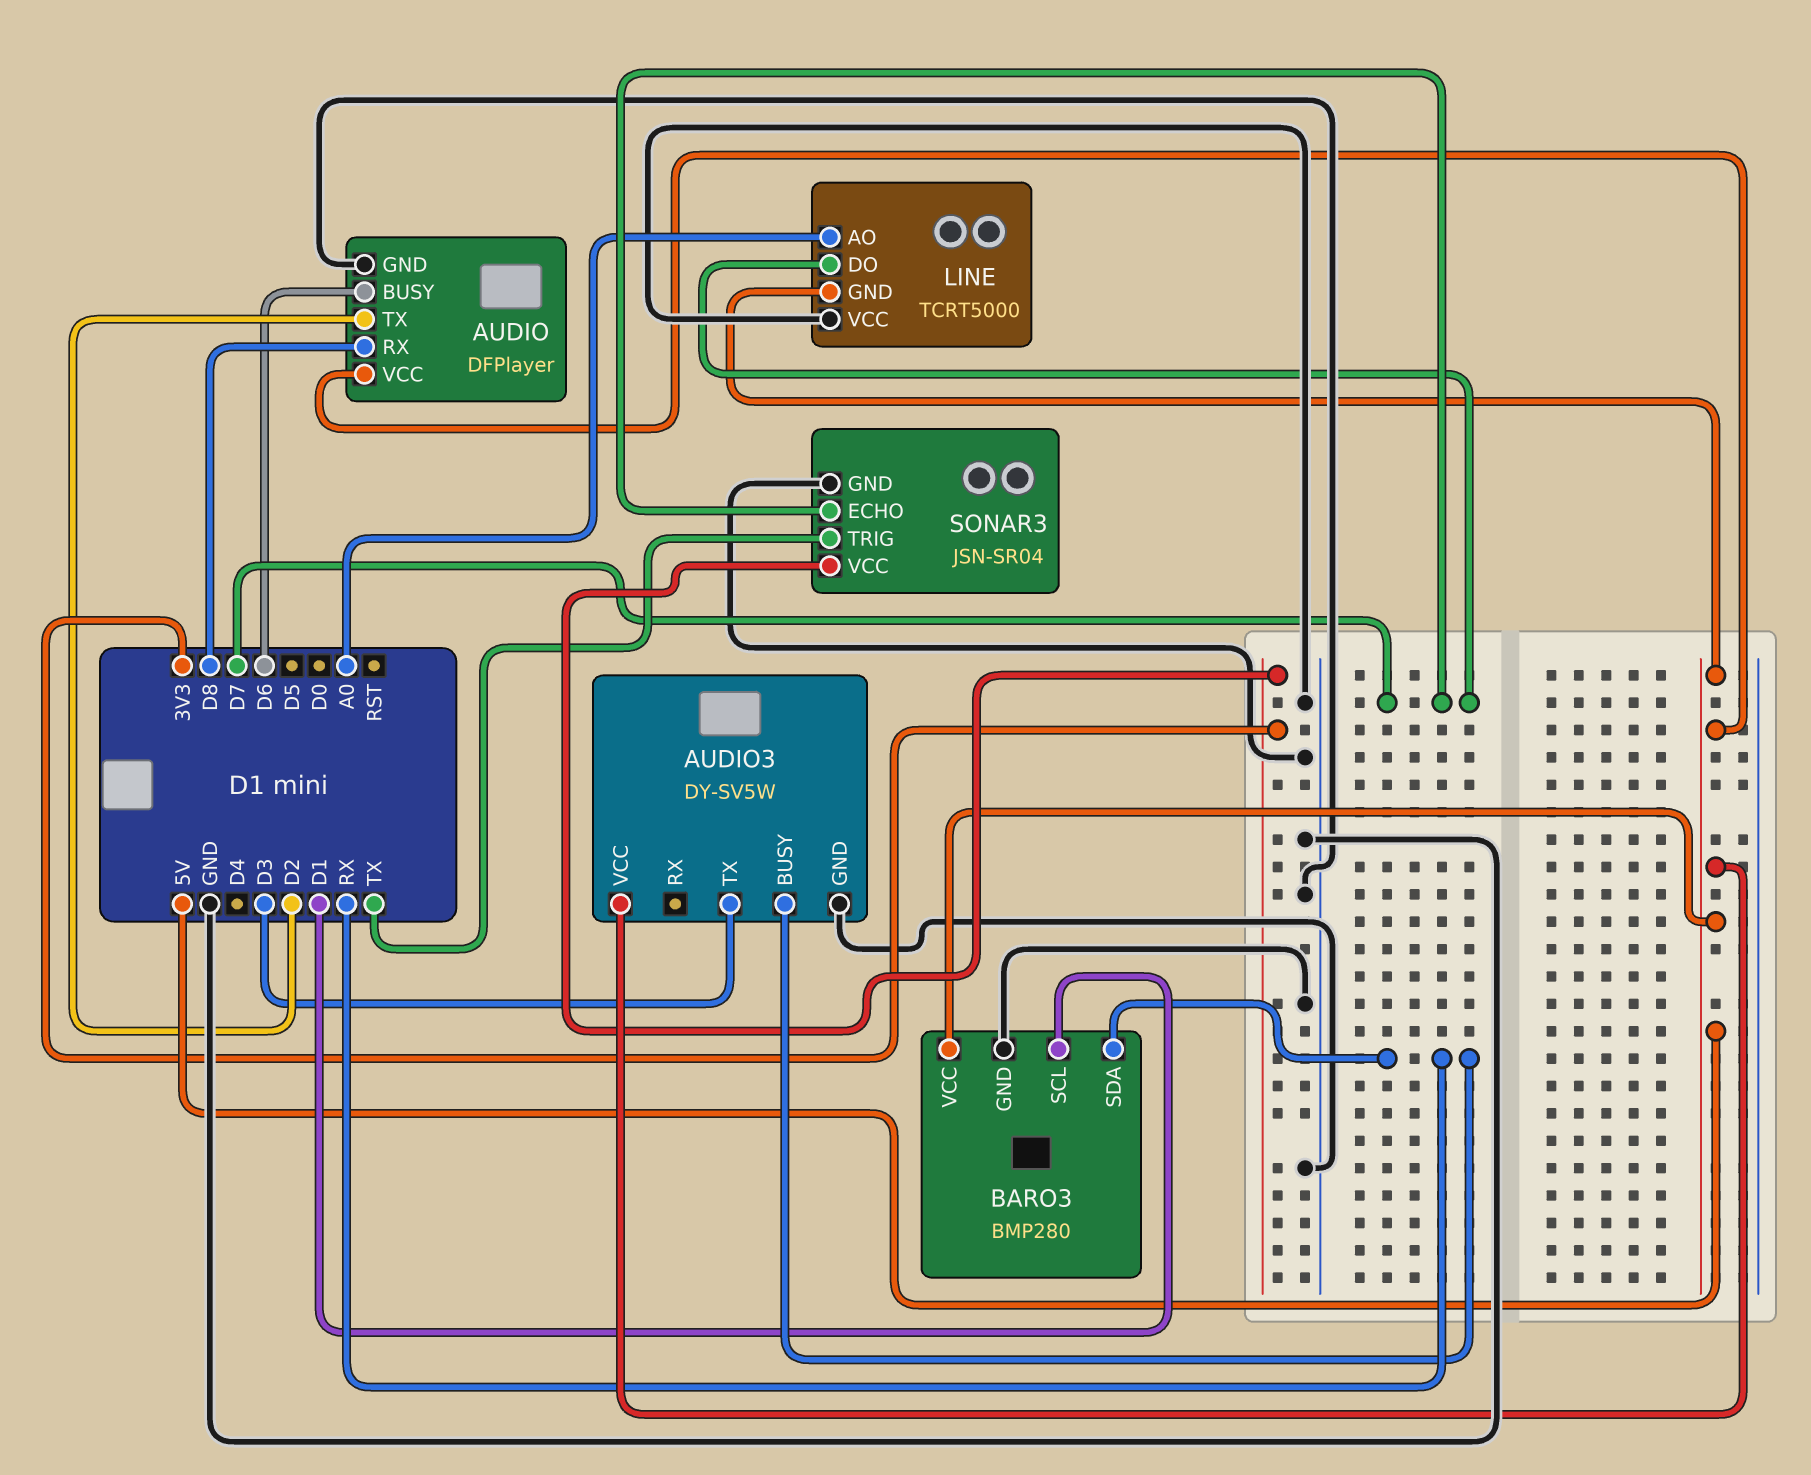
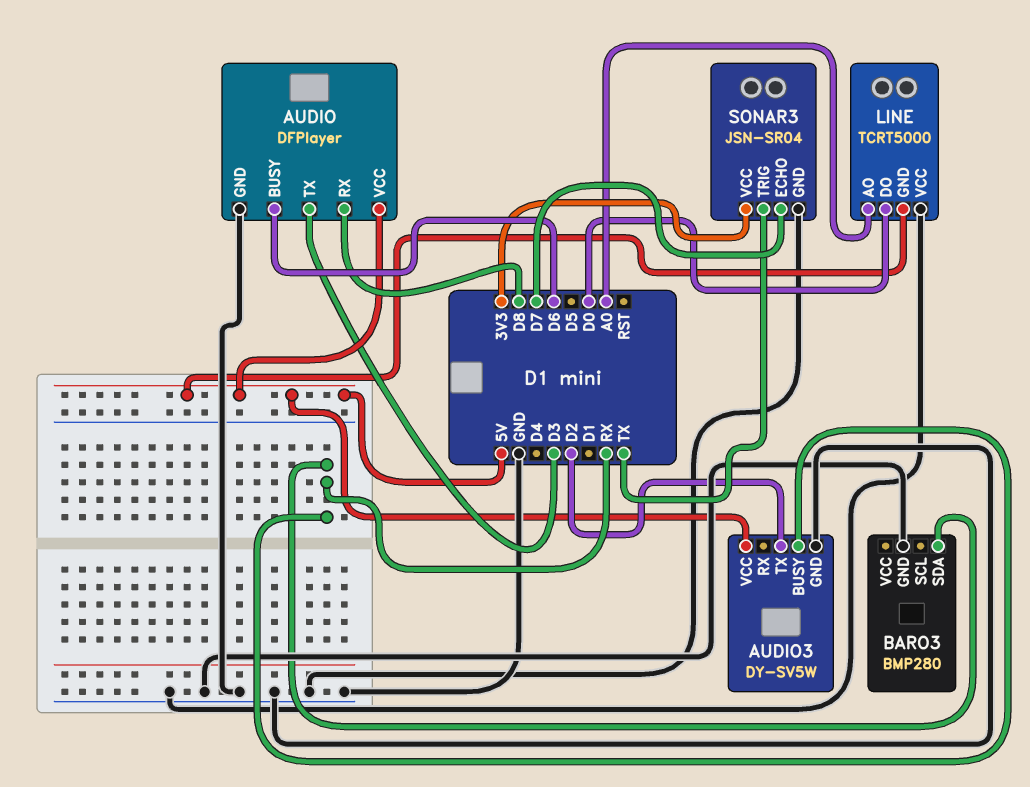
AUDIO pin TX: D2 -> D3
AUDIO3 pin TX: D3 -> D2
BARO3 pin SCL: D1 -> none
BARO3 pin VCC: 5V -> none
LINE pin DO: D7 -> D0

